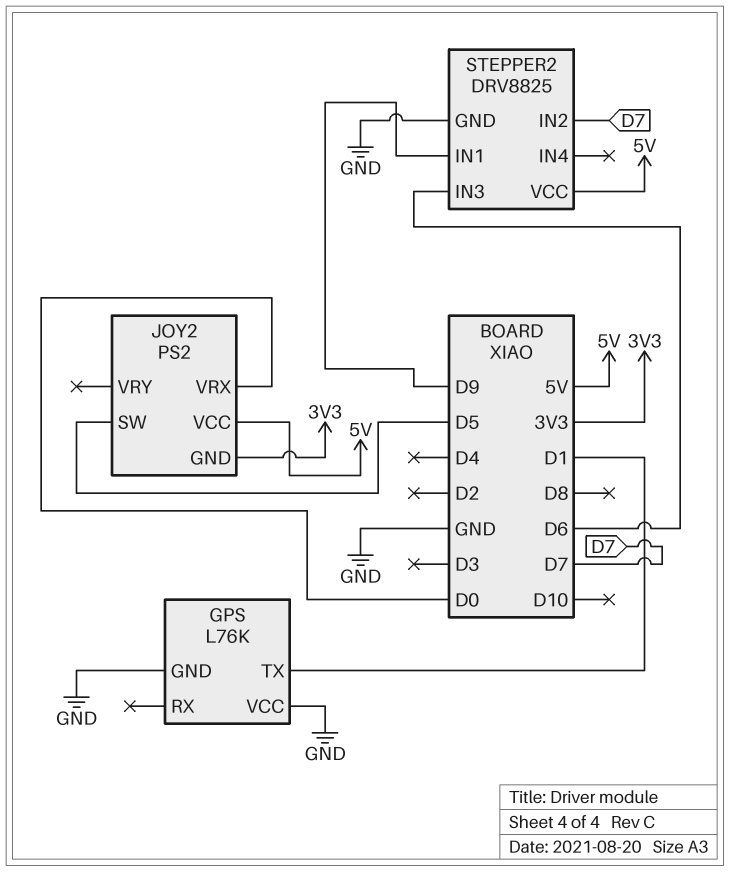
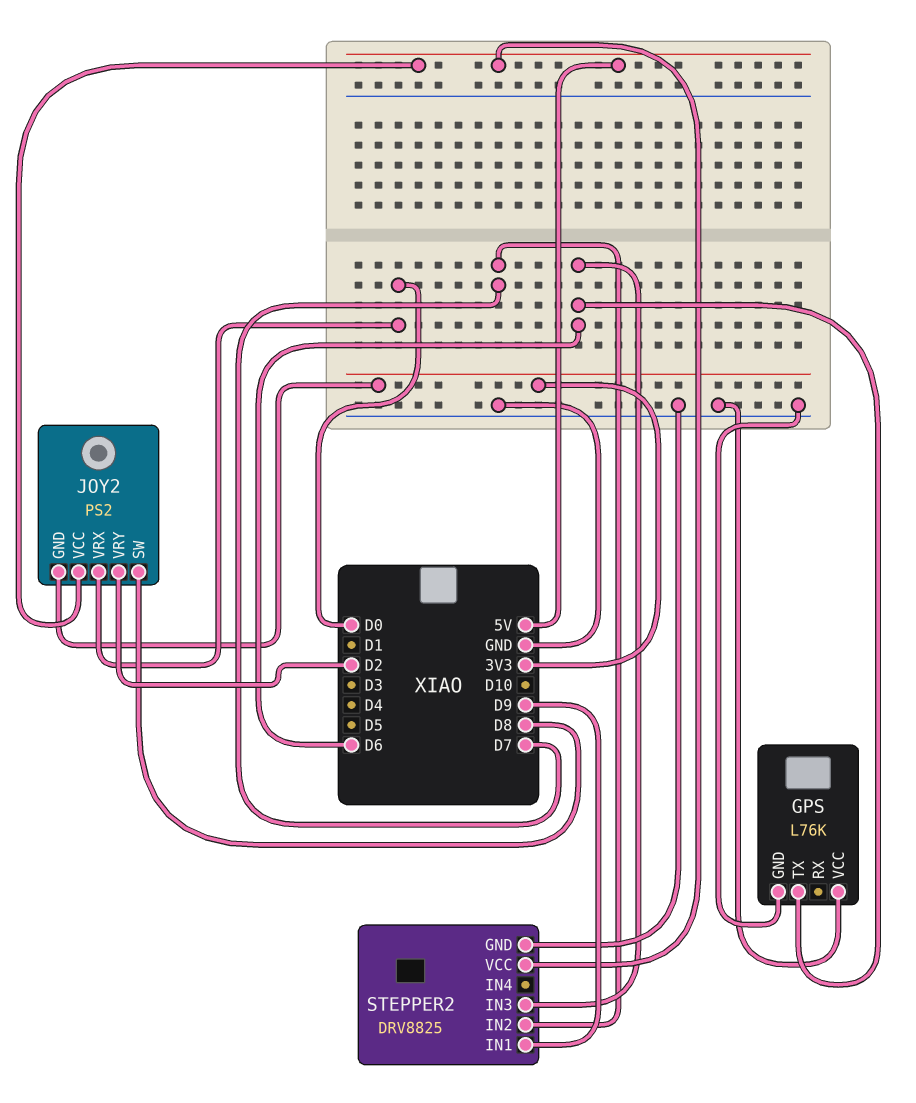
GPS pin TX: D1 -> D6
JOY2 pin SW: D5 -> D8
JOY2 pin VRY: none -> D2

